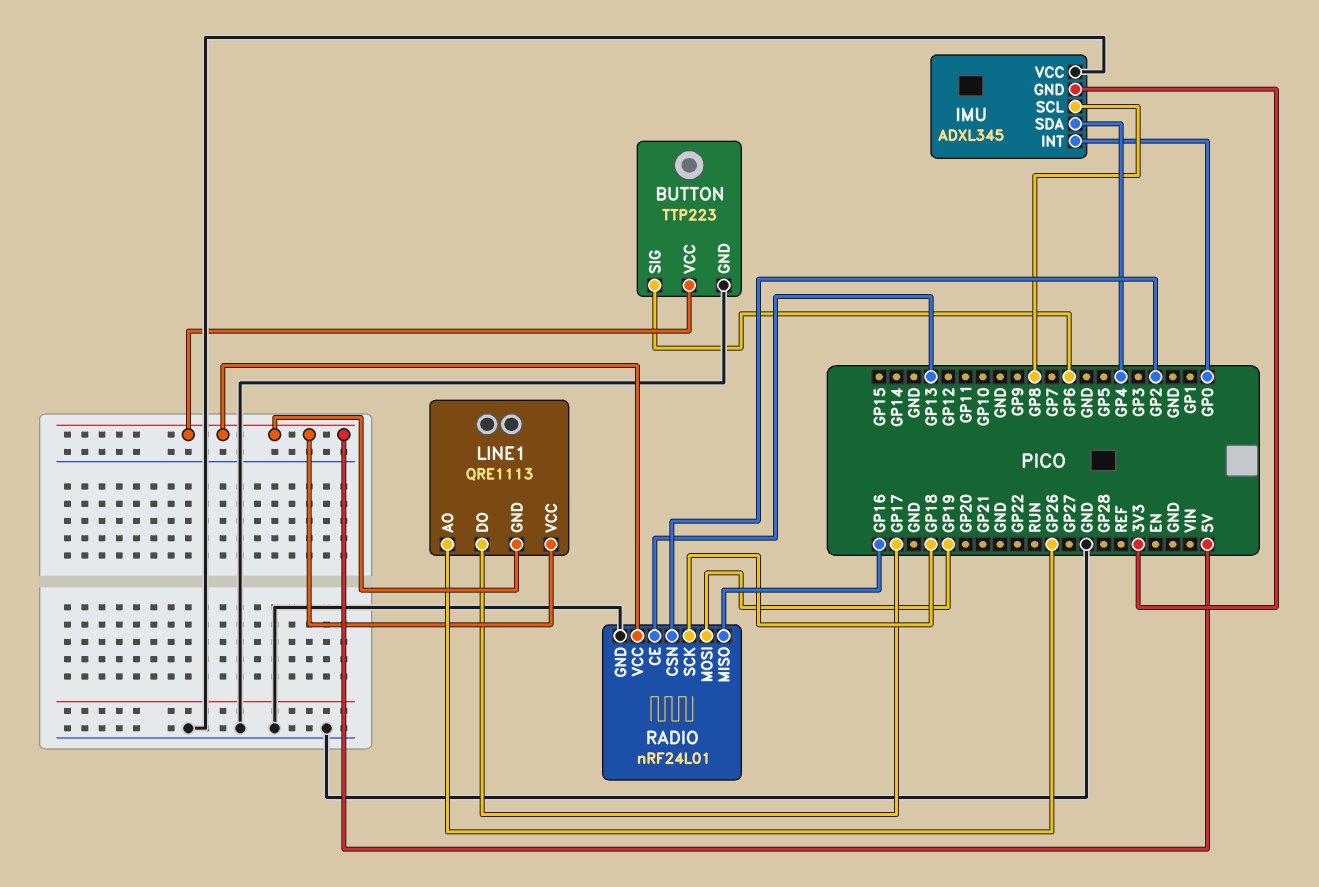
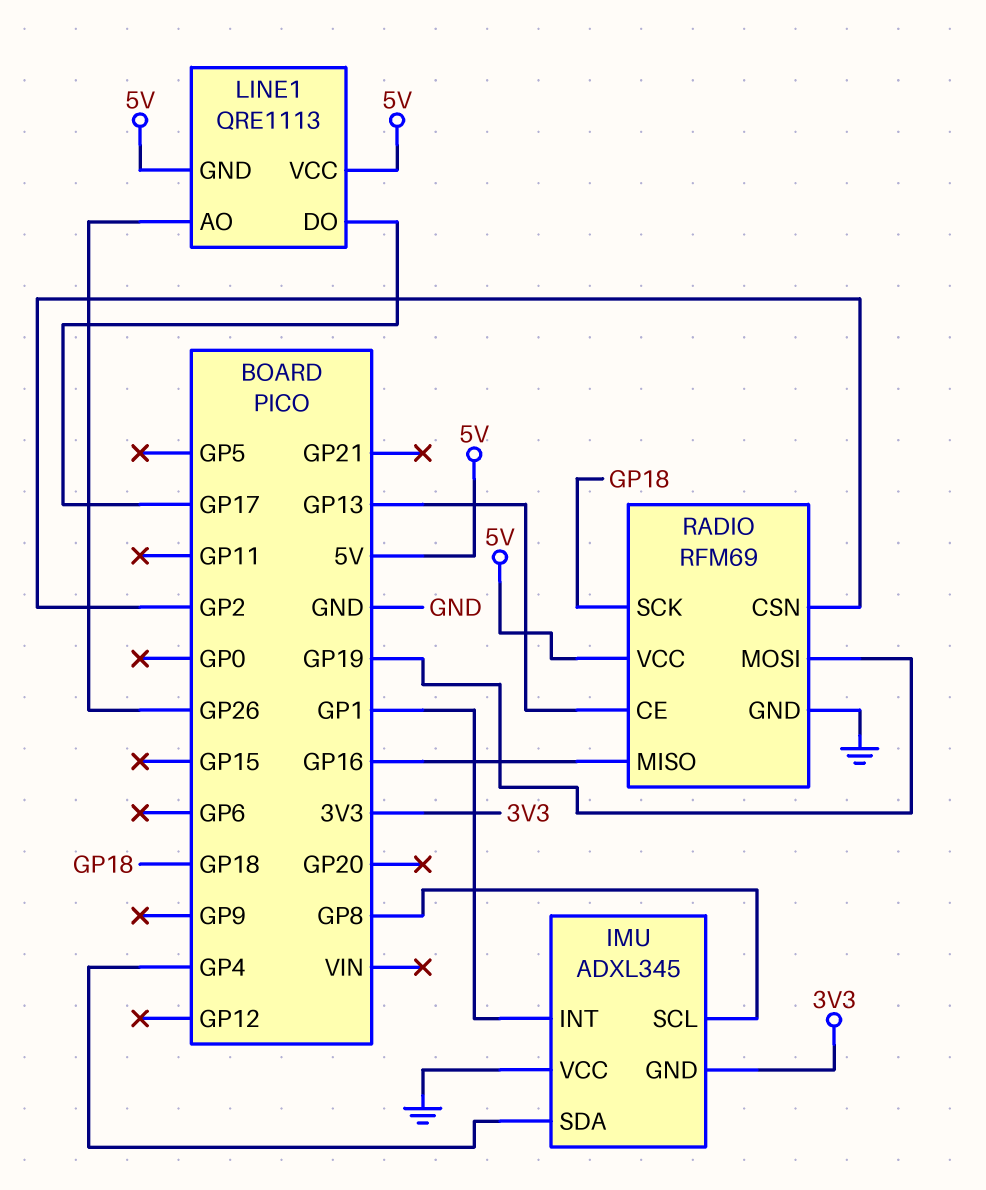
BUTTON: TTP223 -> none
BUTTON pin GND: GND -> none
BUTTON pin SIG: GP6 -> none
BUTTON pin VCC: 5V -> none
IMU pin INT: GP0 -> GP1
RADIO: nRF24L01 -> RFM69

